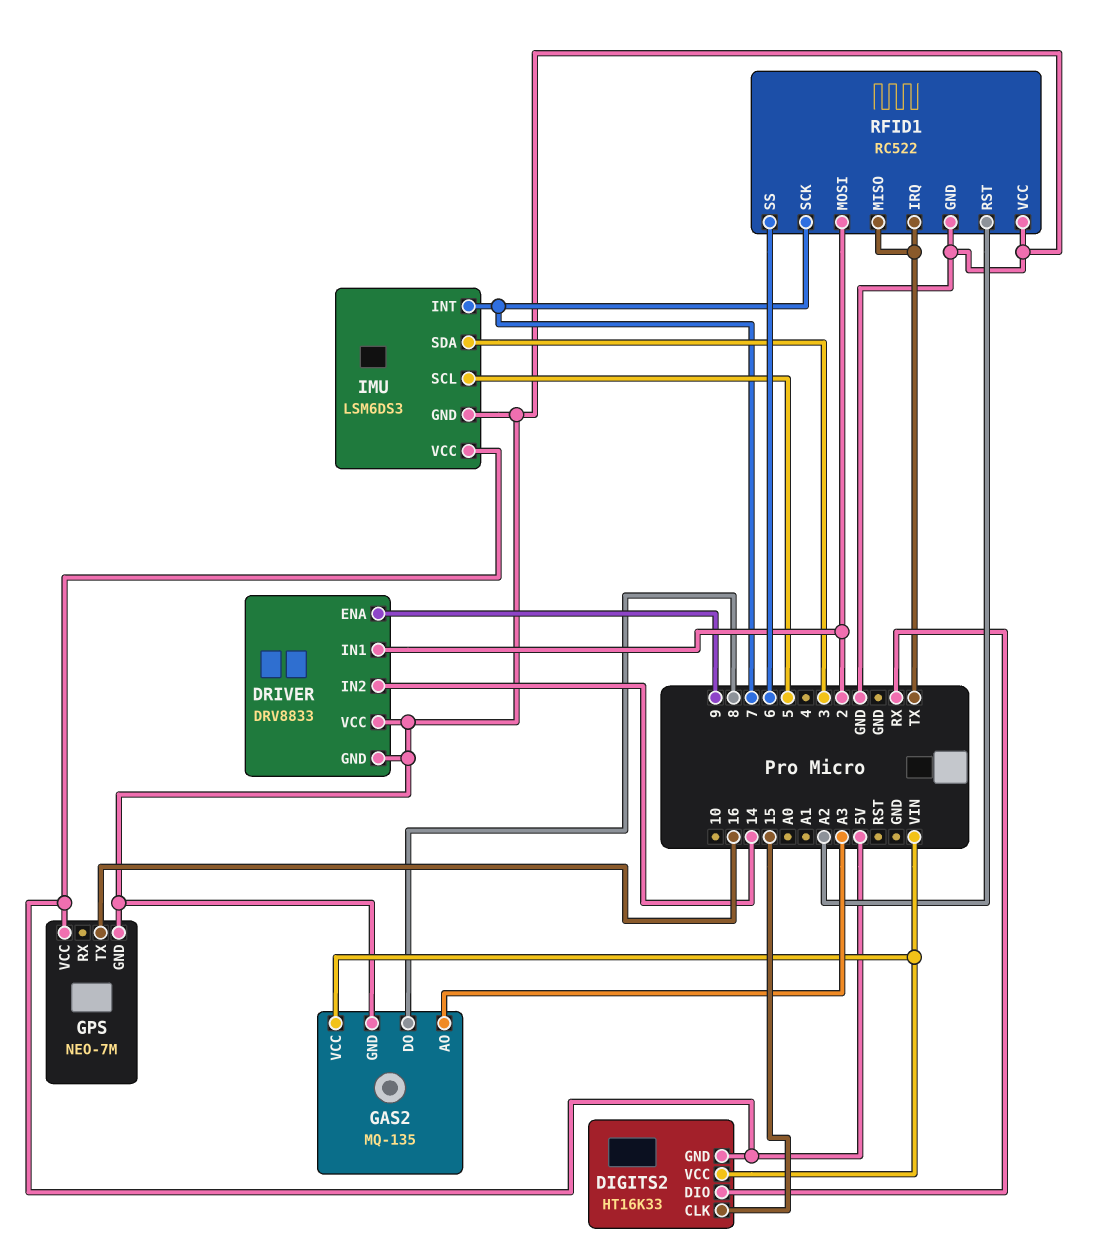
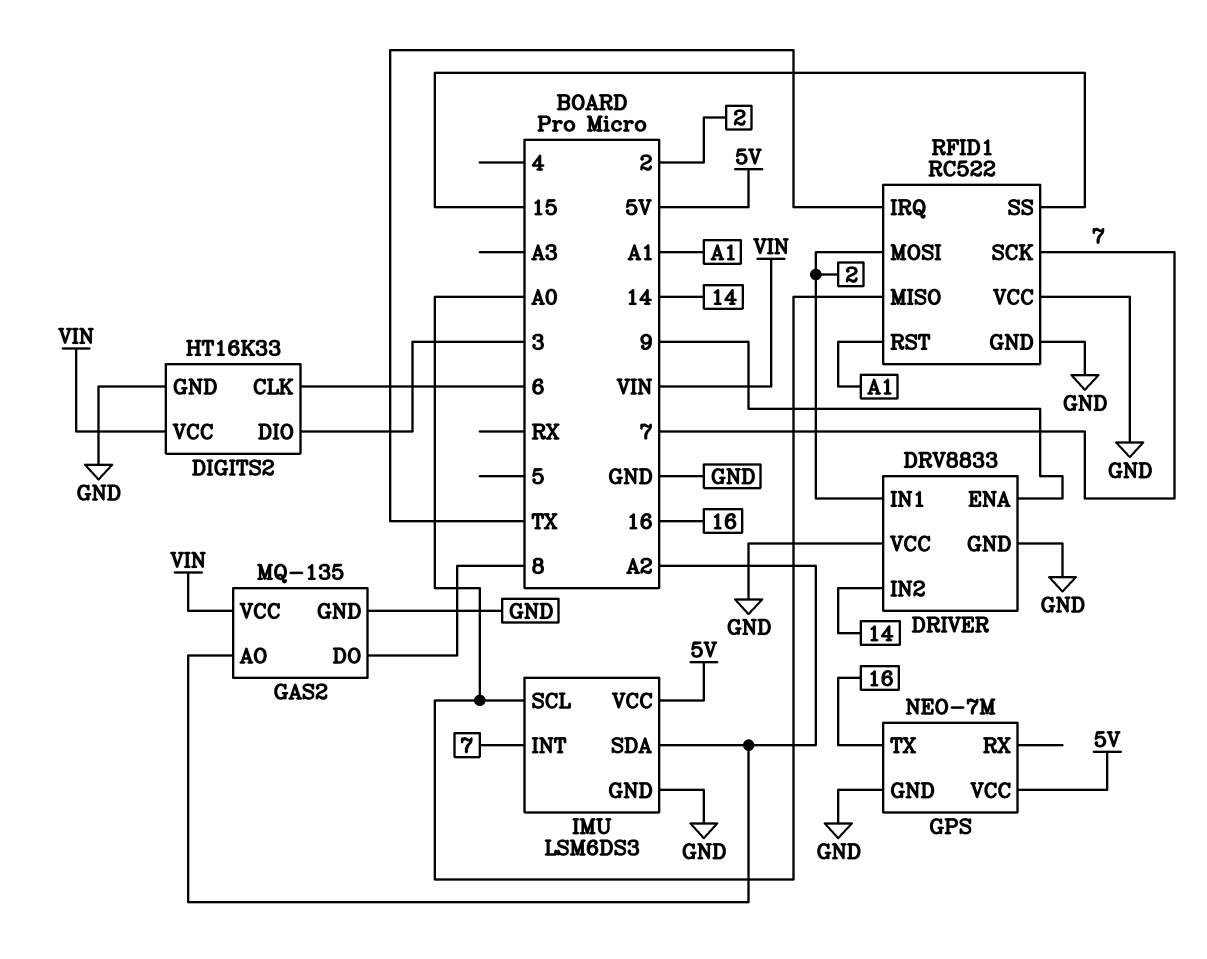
DIGITS2 pin CLK: 15 -> 6
DIGITS2 pin DIO: RX -> 3
DIGITS2 pin GND: 5V -> GND
GAS2 pin AO: A3 -> A2
IMU pin SCL: 5 -> A0
IMU pin SDA: 3 -> A2
RFID1 pin MISO: TX -> A0
RFID1 pin RST: A2 -> A1
RFID1 pin SS: 6 -> 15

